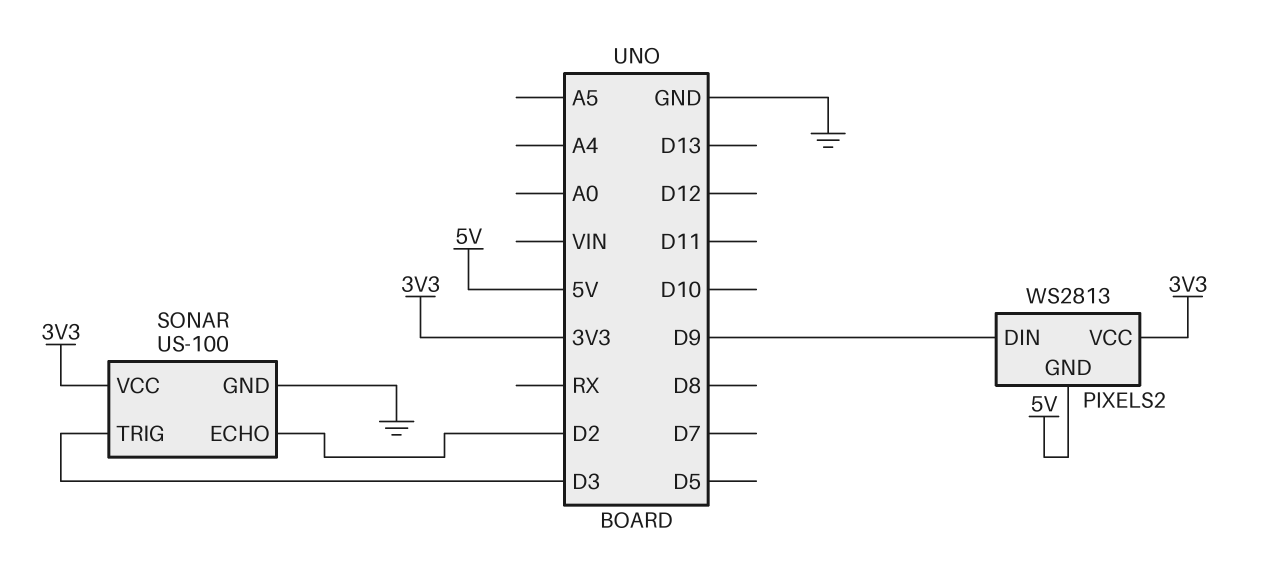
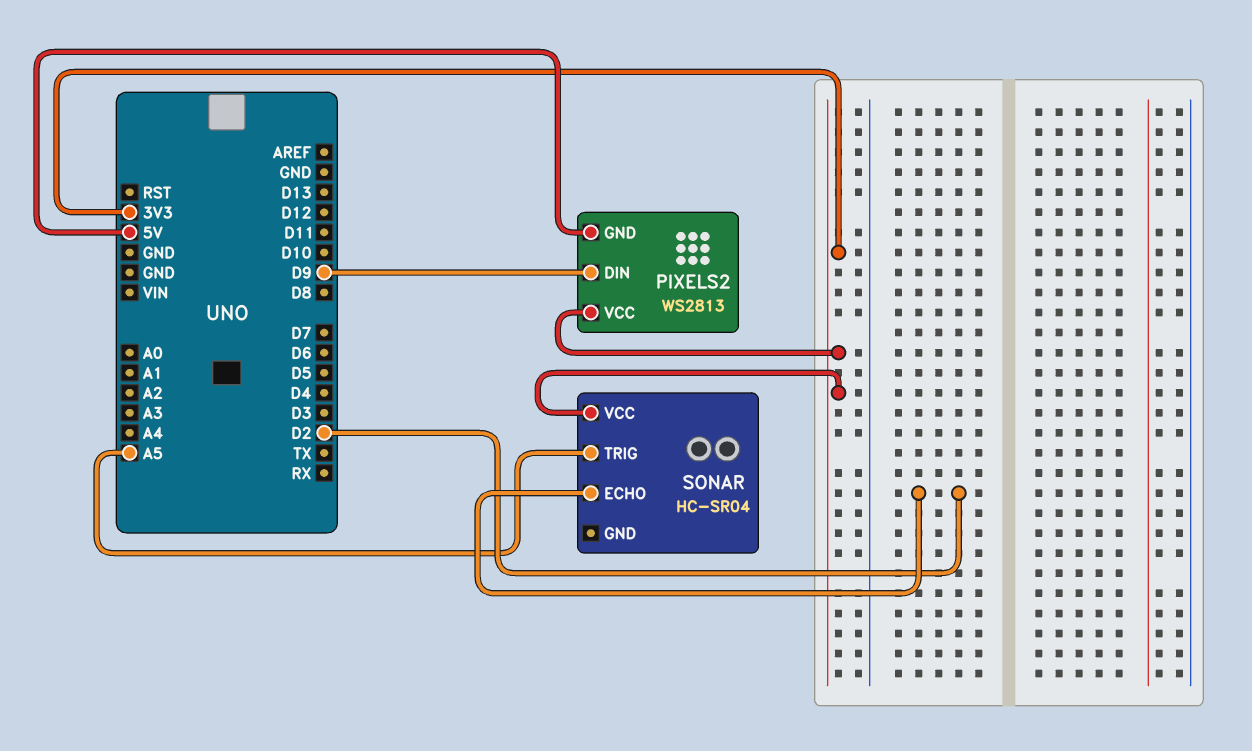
SONAR: US-100 -> HC-SR04
SONAR pin GND: GND -> none
SONAR pin TRIG: D3 -> A5

